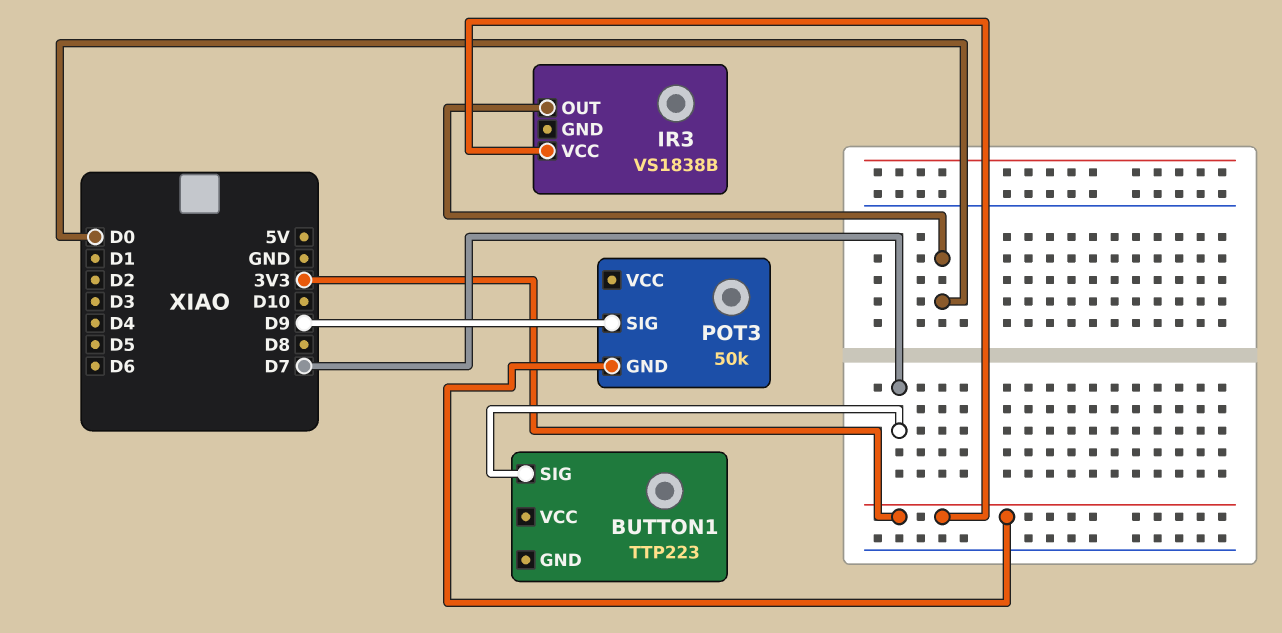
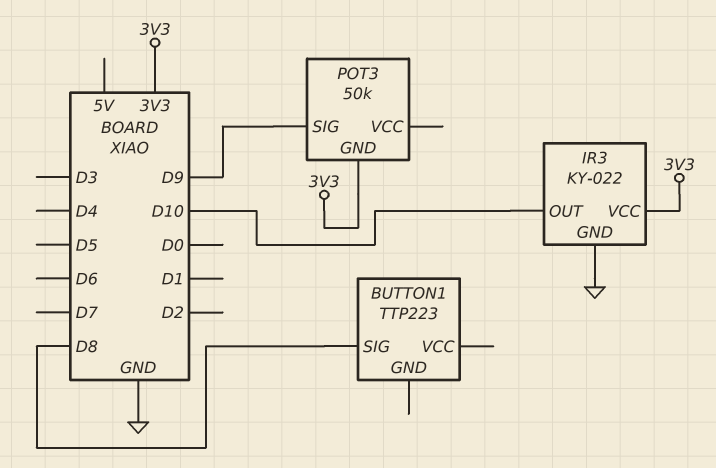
BUTTON1 pin SIG: D7 -> D8
IR3: VS1838B -> KY-022
IR3 pin GND: none -> GND
IR3 pin OUT: D0 -> D10

